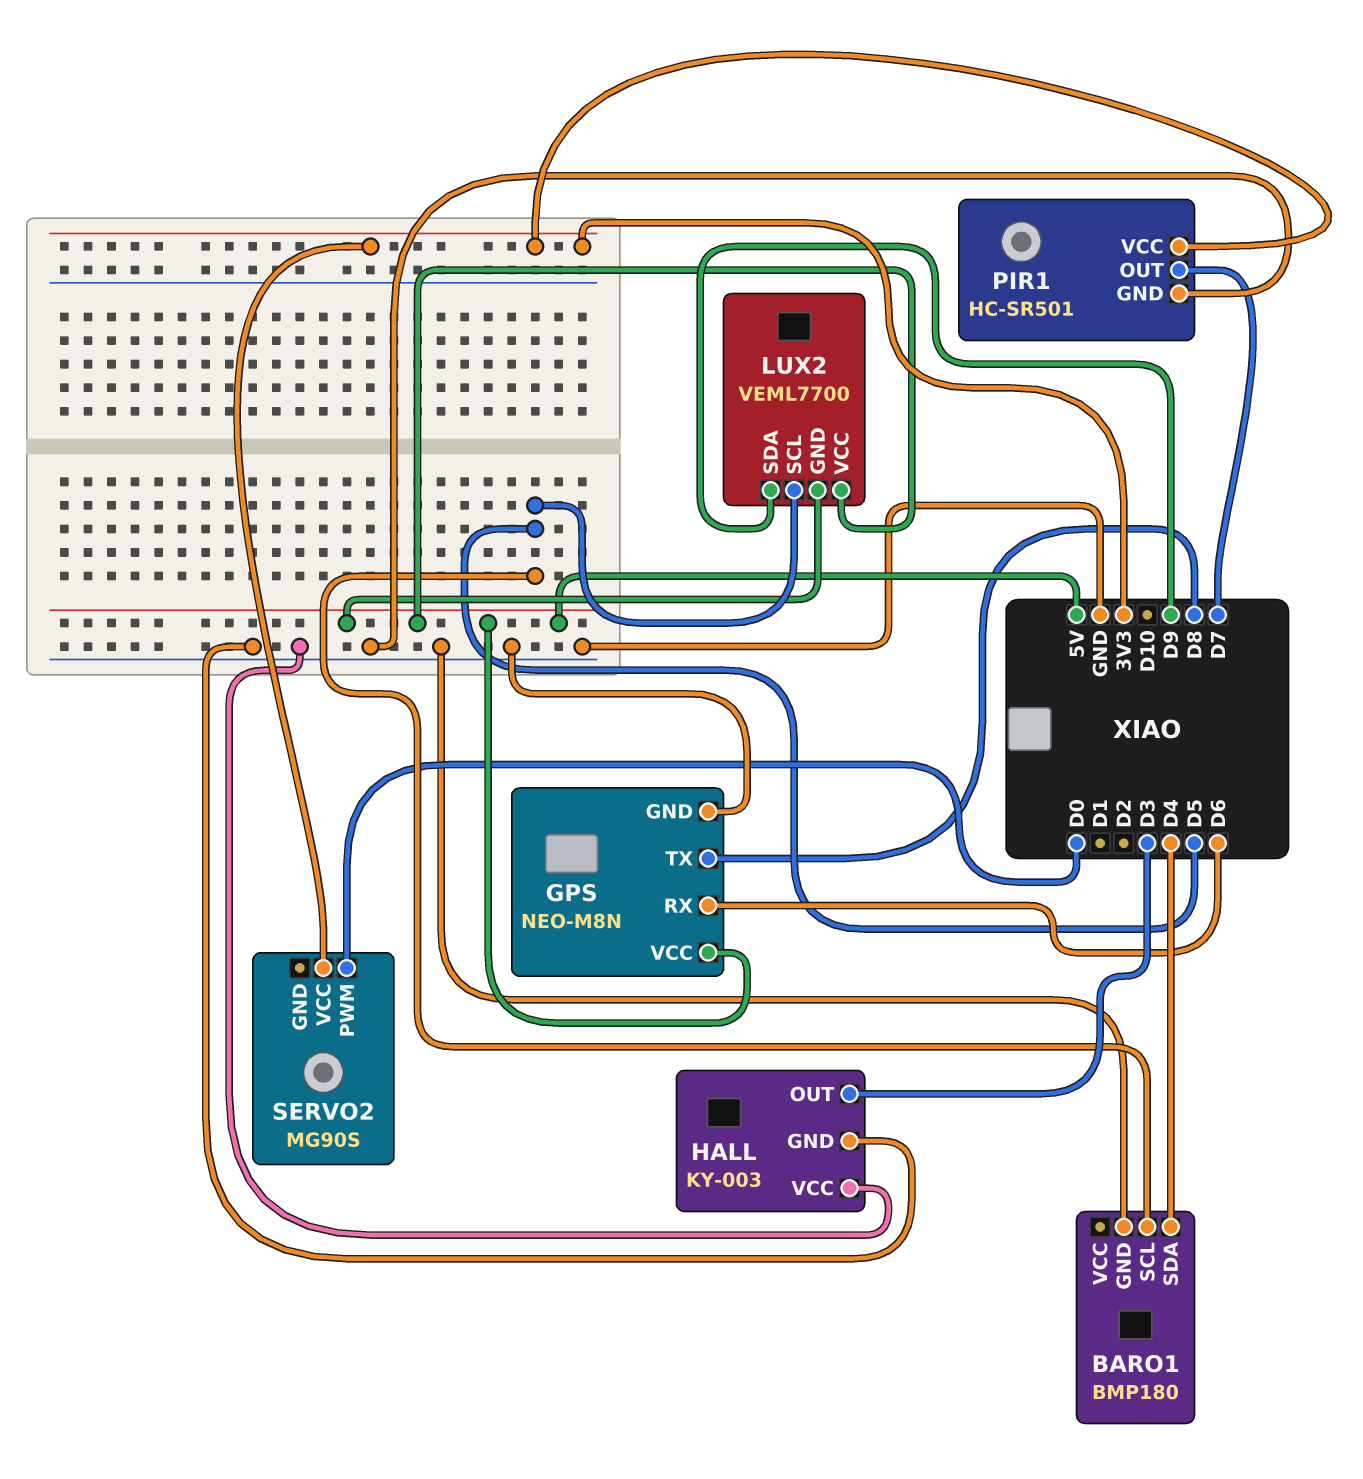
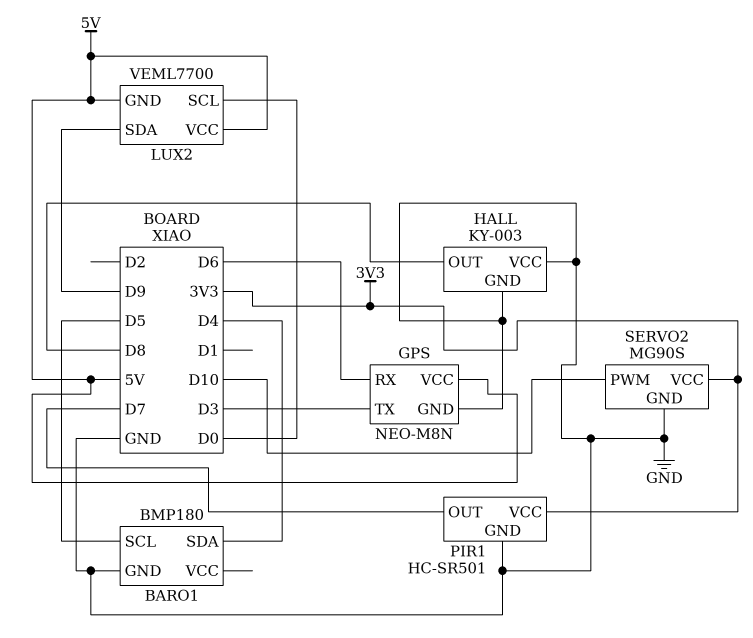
GPS pin TX: D8 -> D3
HALL pin OUT: D3 -> D8
LUX2 pin SCL: D5 -> D0
SERVO2 pin GND: none -> GND
SERVO2 pin PWM: D0 -> D10

